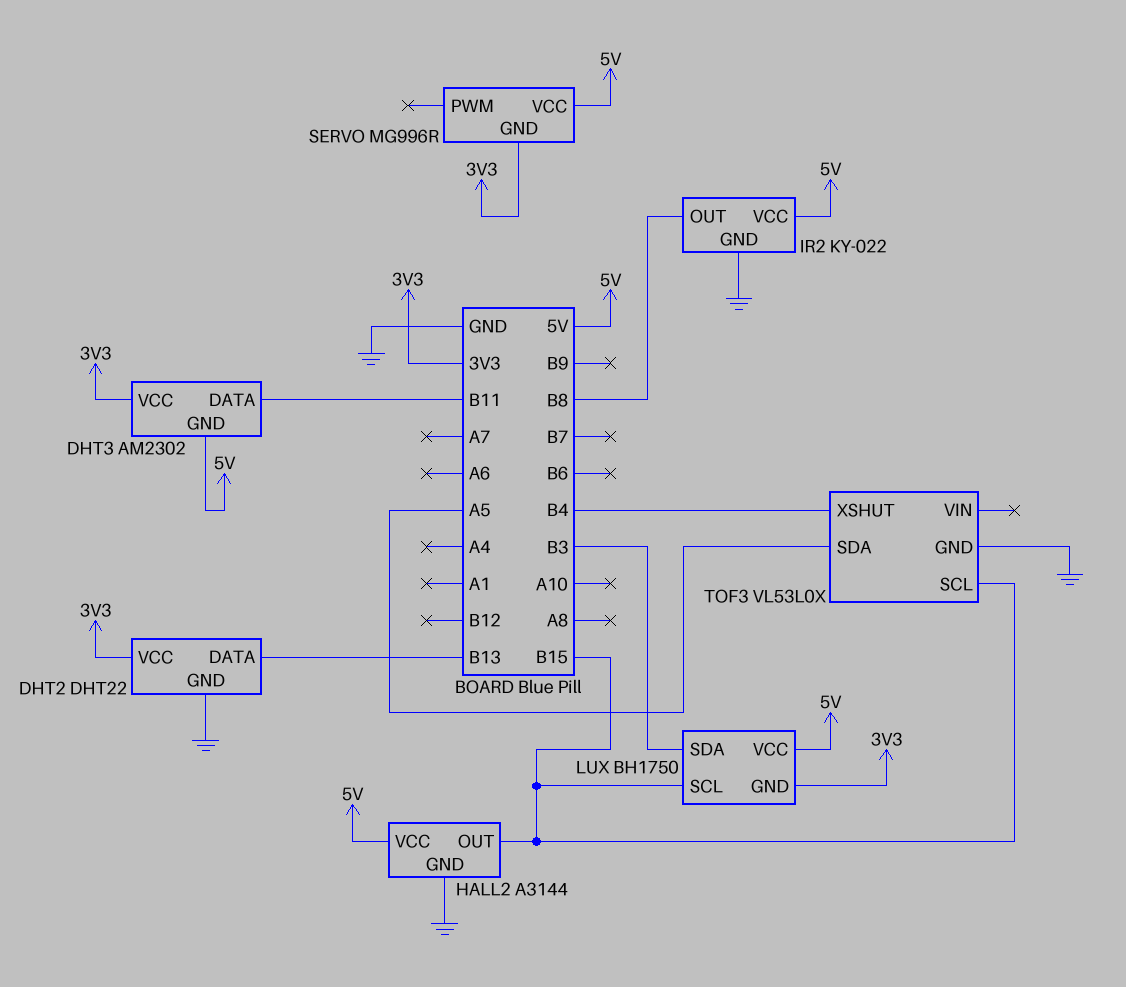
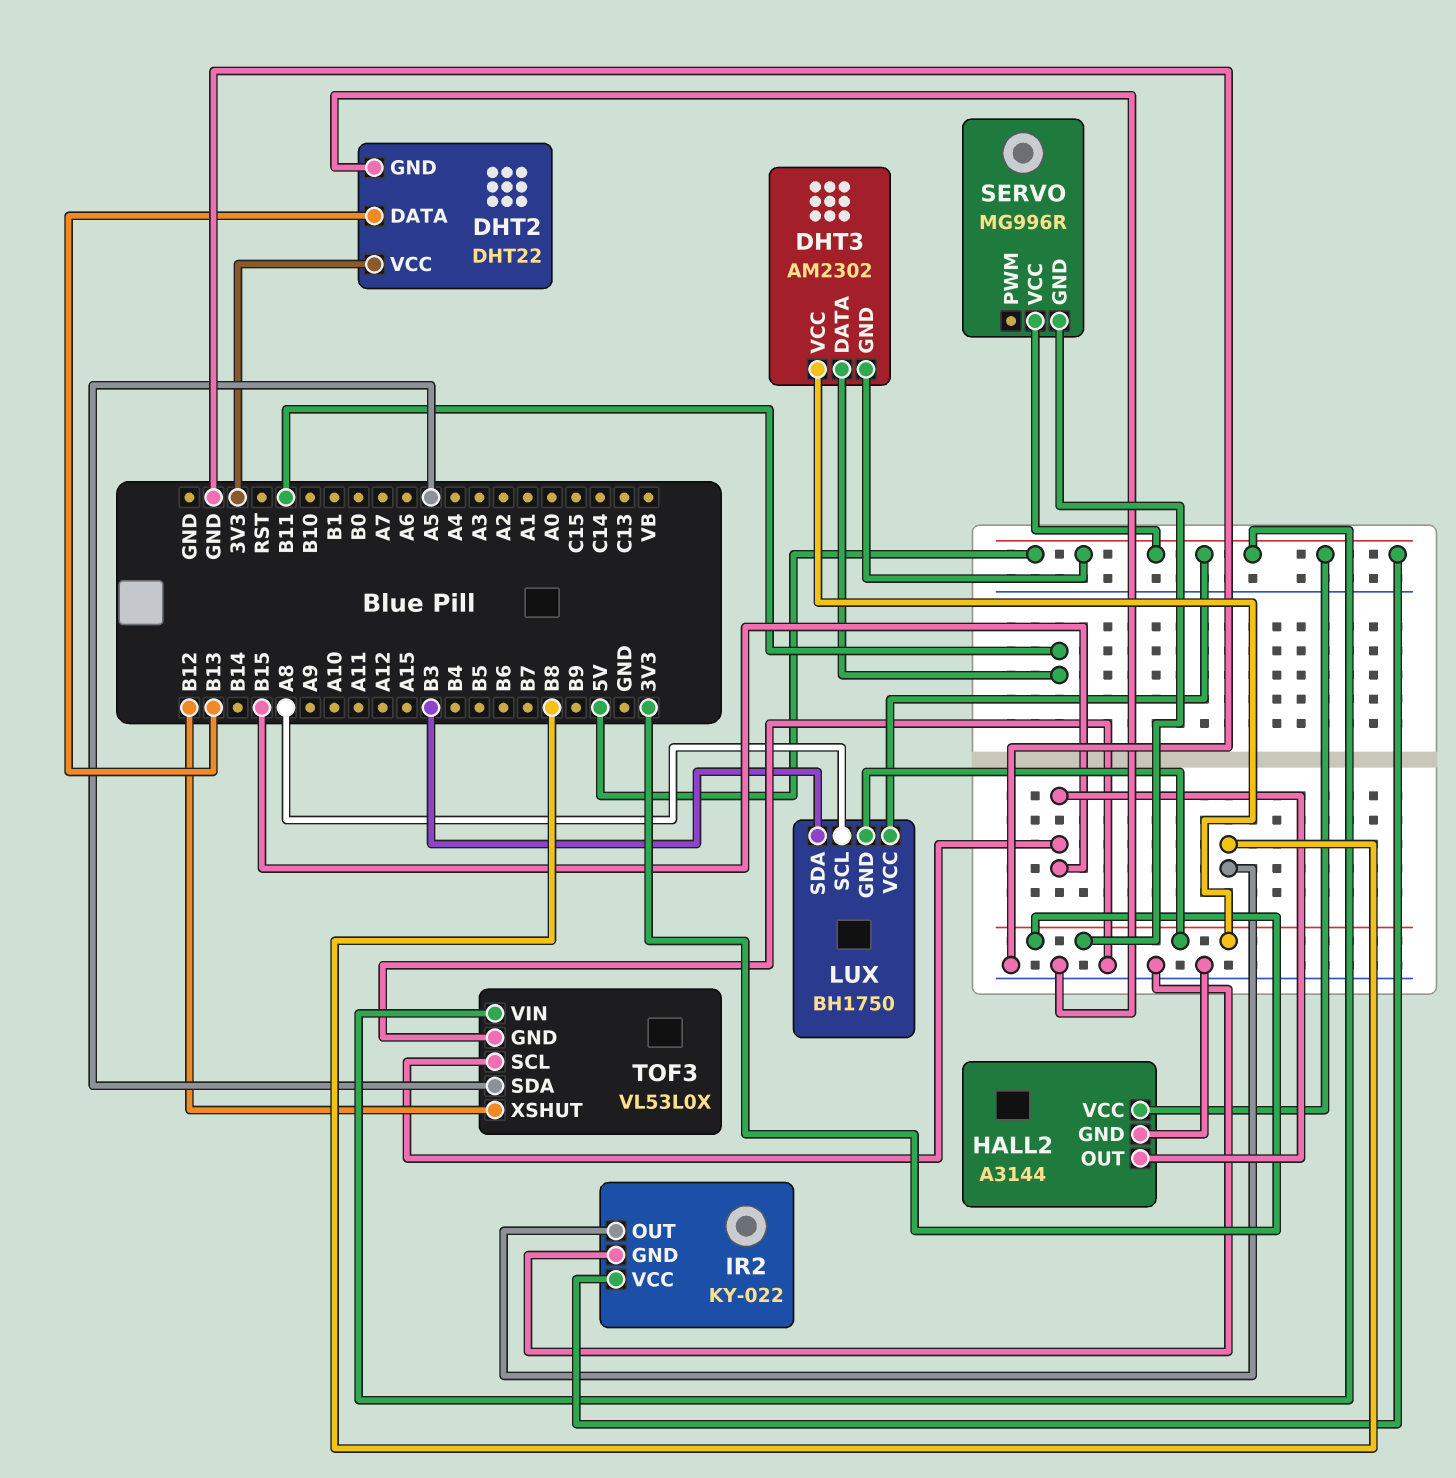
LUX pin SCL: B15 -> A8
TOF3 pin VIN: none -> 5V
TOF3 pin XSHUT: B4 -> B12

